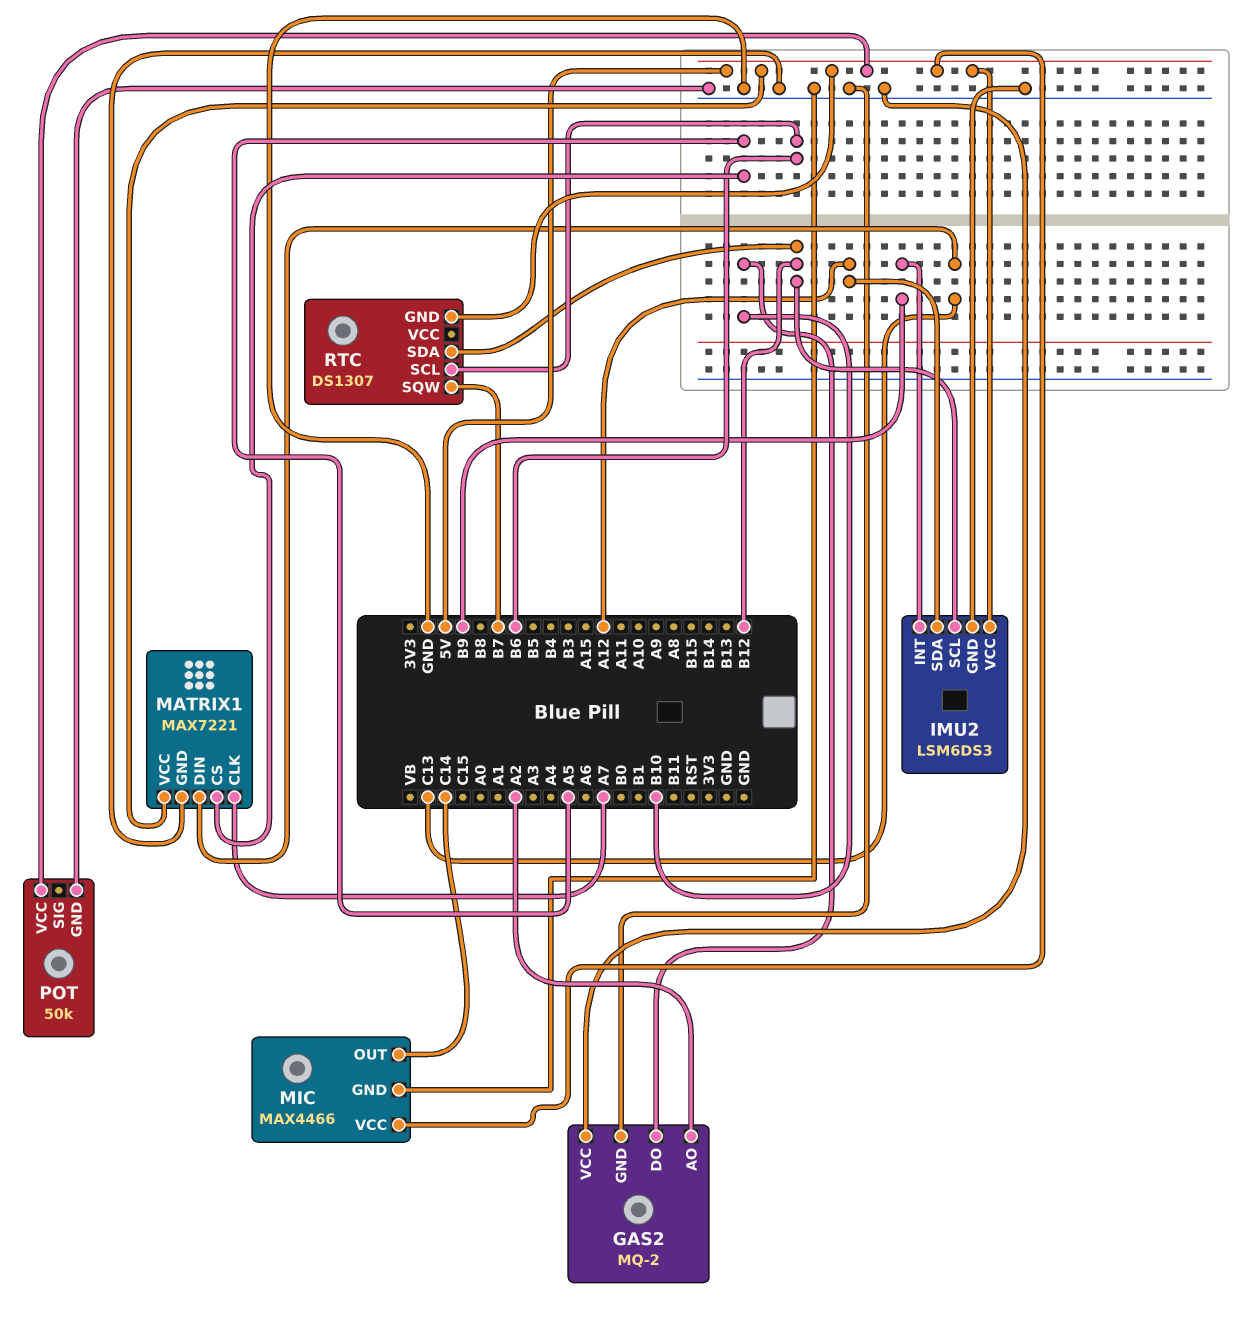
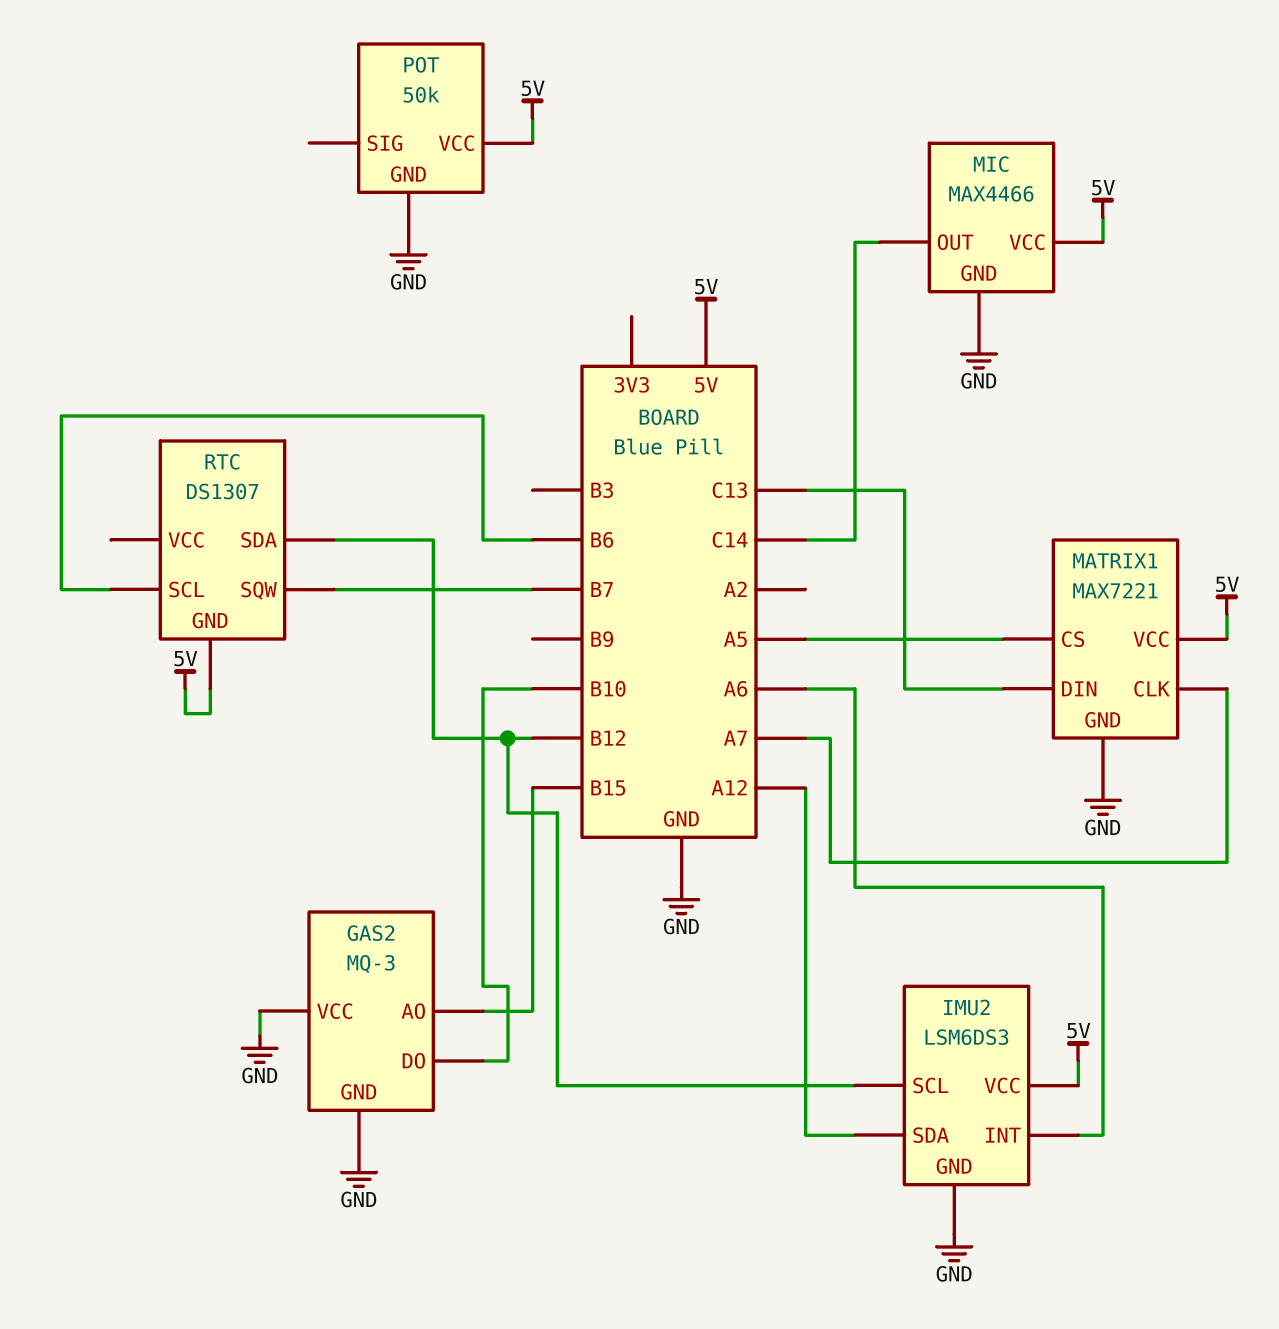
GAS2: MQ-2 -> MQ-3
GAS2 pin AO: A2 -> B15
IMU2 pin INT: B9 -> A6

